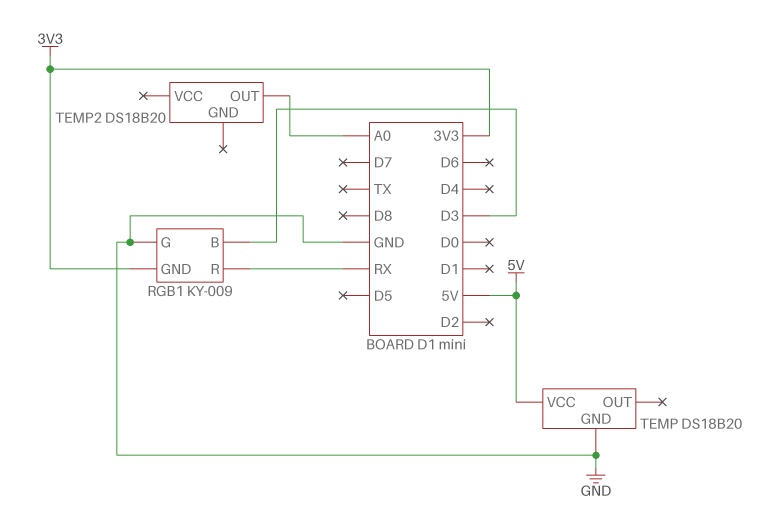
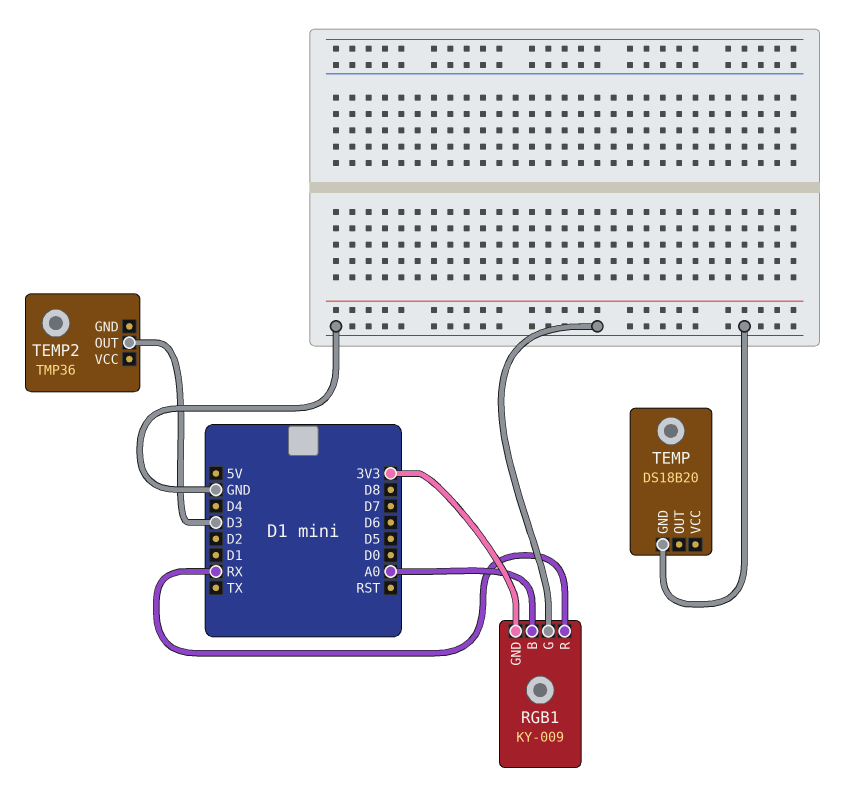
RGB1 pin B: D3 -> A0
TEMP pin VCC: 5V -> none
TEMP2: DS18B20 -> TMP36
TEMP2 pin OUT: A0 -> D3

